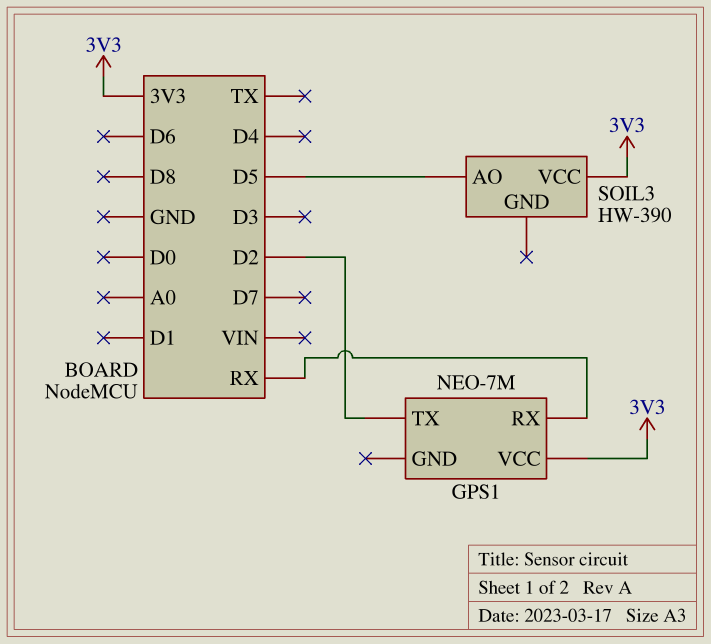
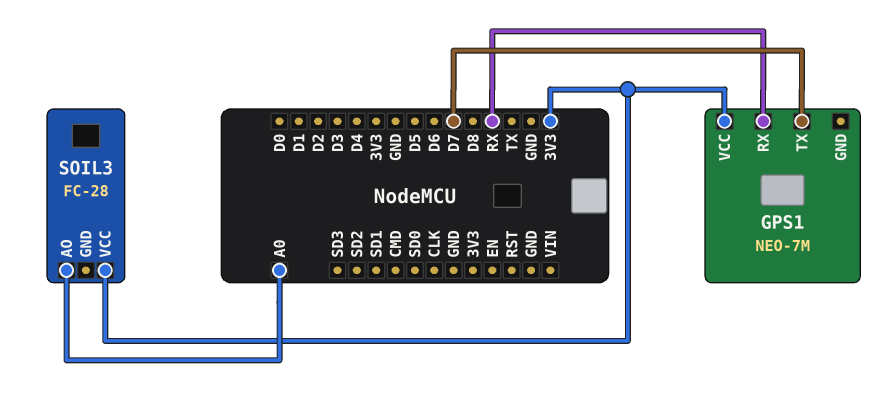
GPS1 pin TX: D2 -> D7
SOIL3: HW-390 -> FC-28
SOIL3 pin AO: D5 -> A0

